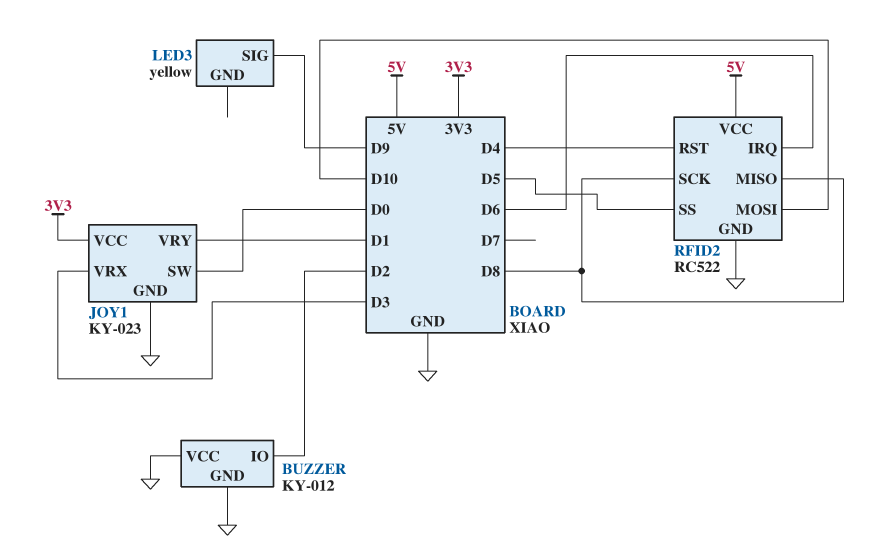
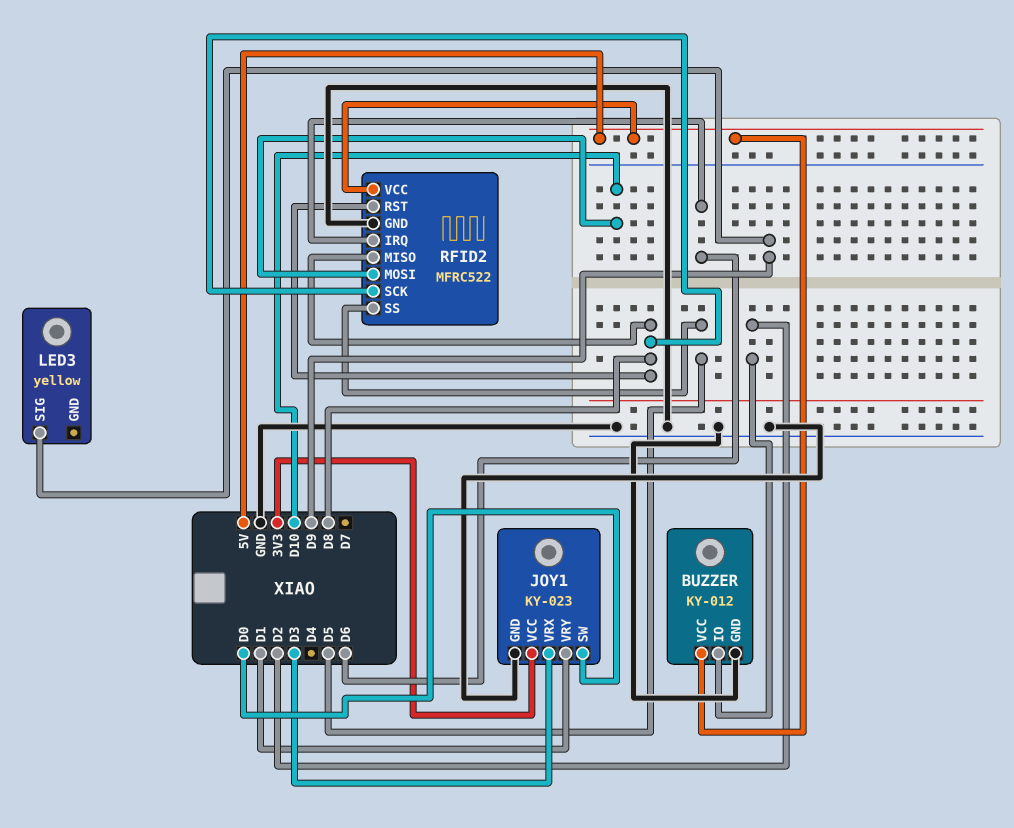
BUZZER pin VCC: GND -> 5V
RFID2: RC522 -> MFRC522
RFID2 pin RST: D4 -> D8

